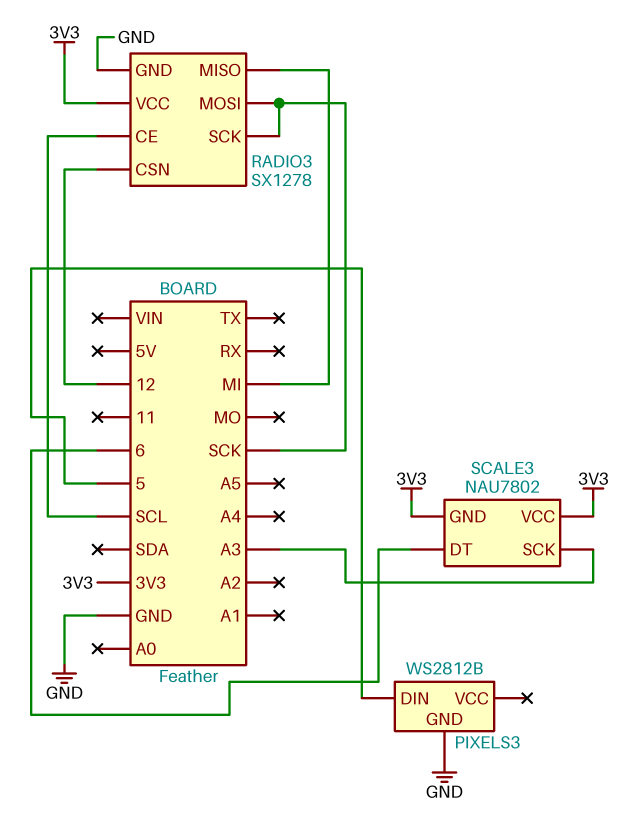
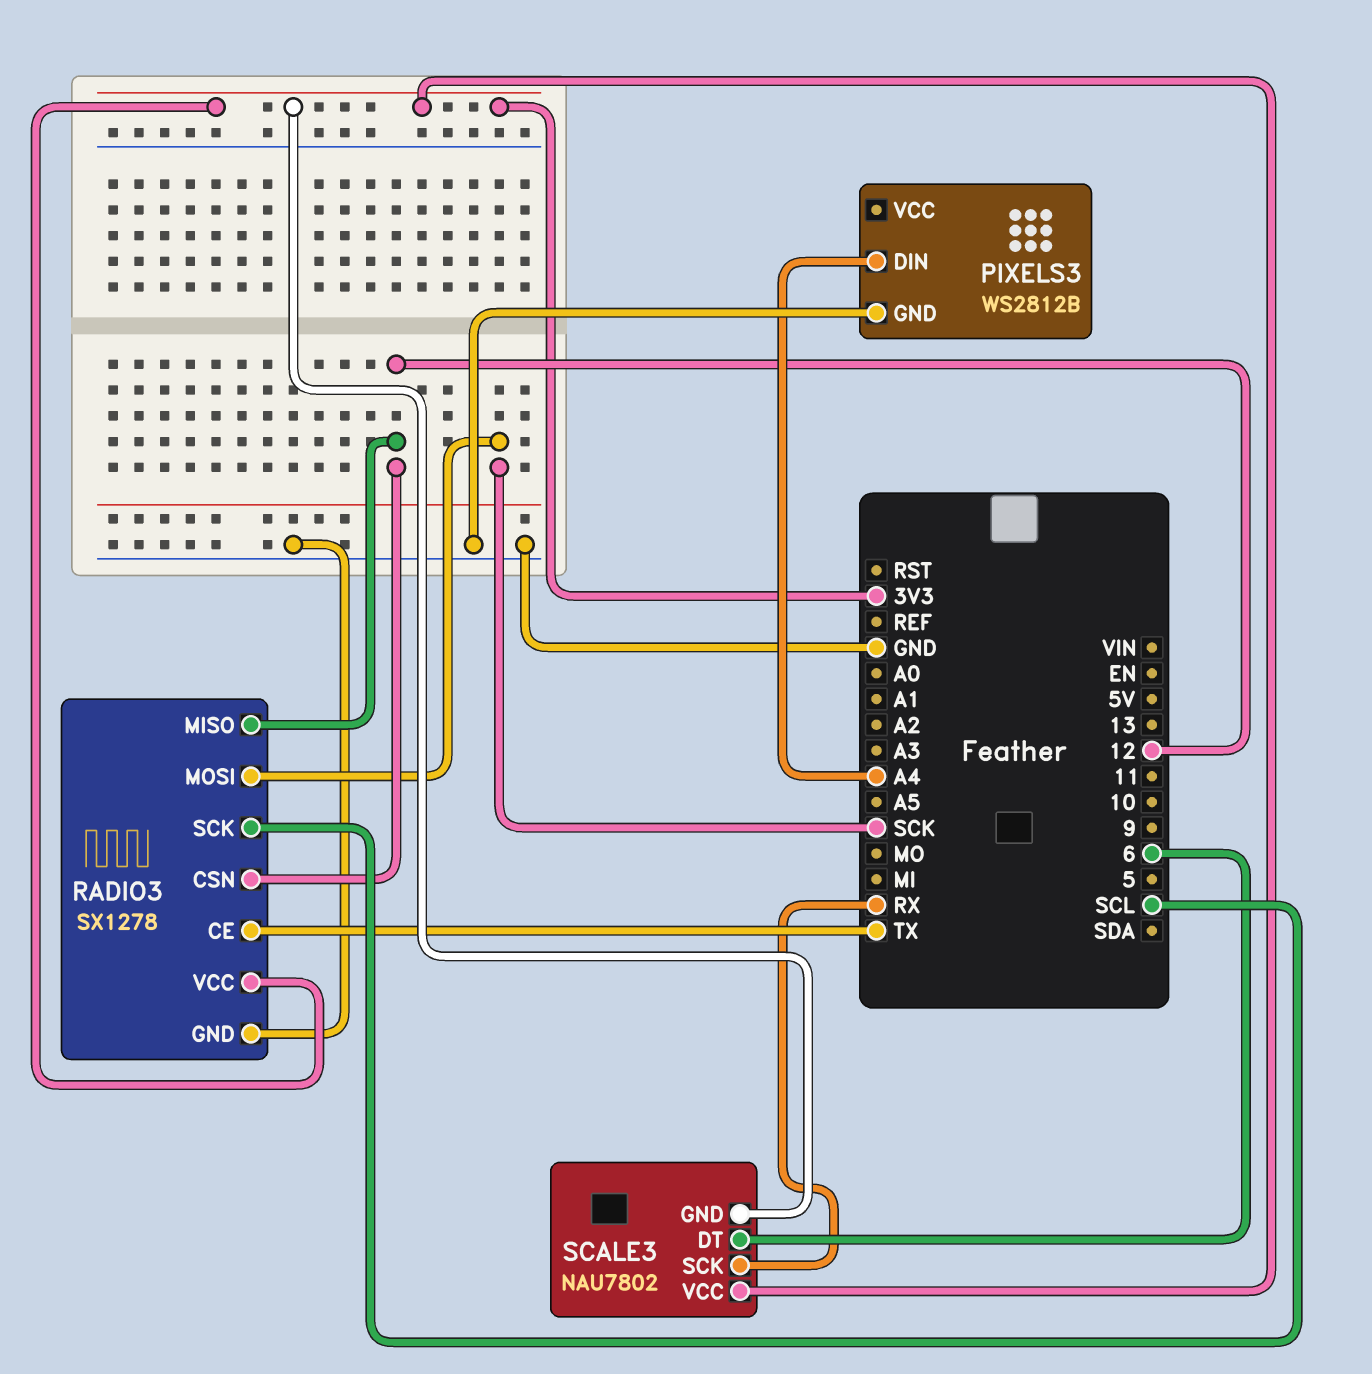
PIXELS3 pin DIN: 5 -> A4
RADIO3 pin CE: SCL -> TX
RADIO3 pin MISO: MI -> 12
RADIO3 pin SCK: SCK -> SCL
SCALE3 pin SCK: A3 -> RX

